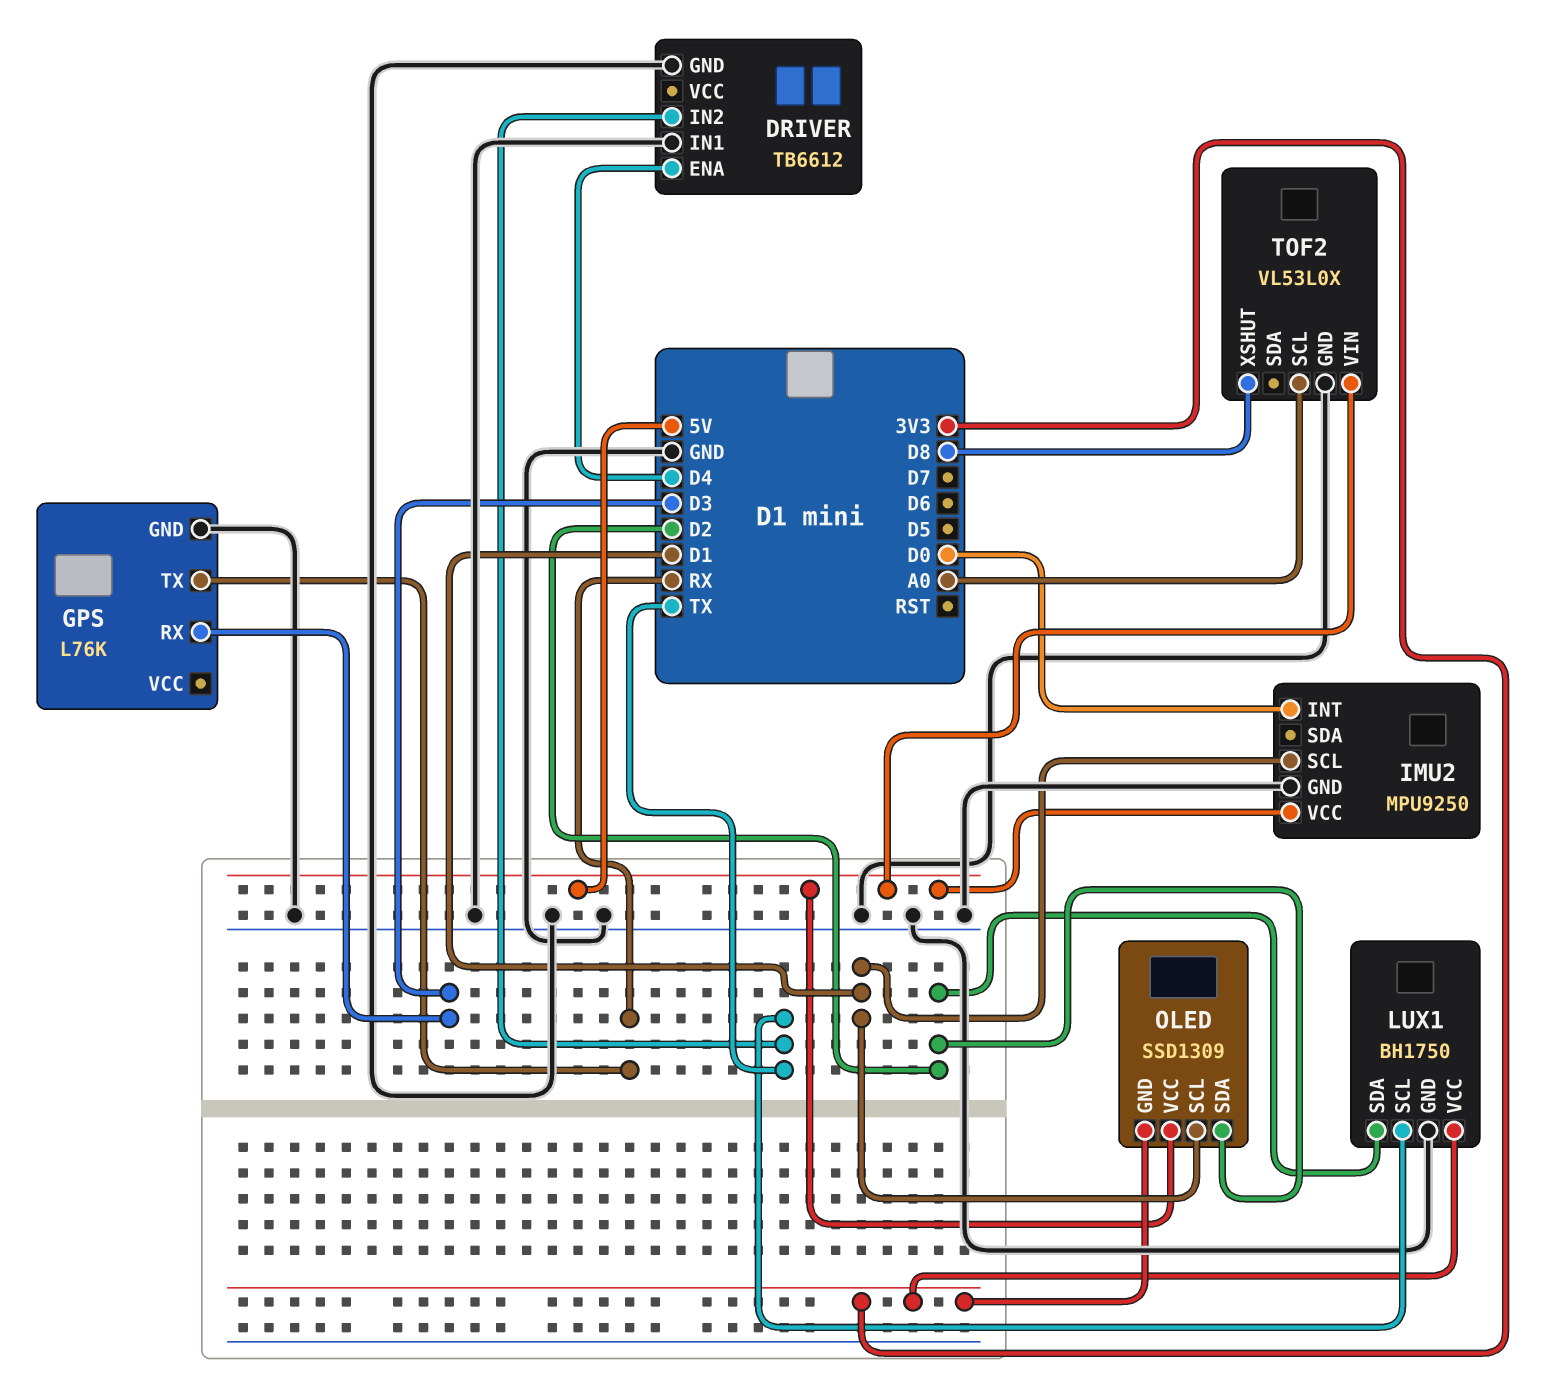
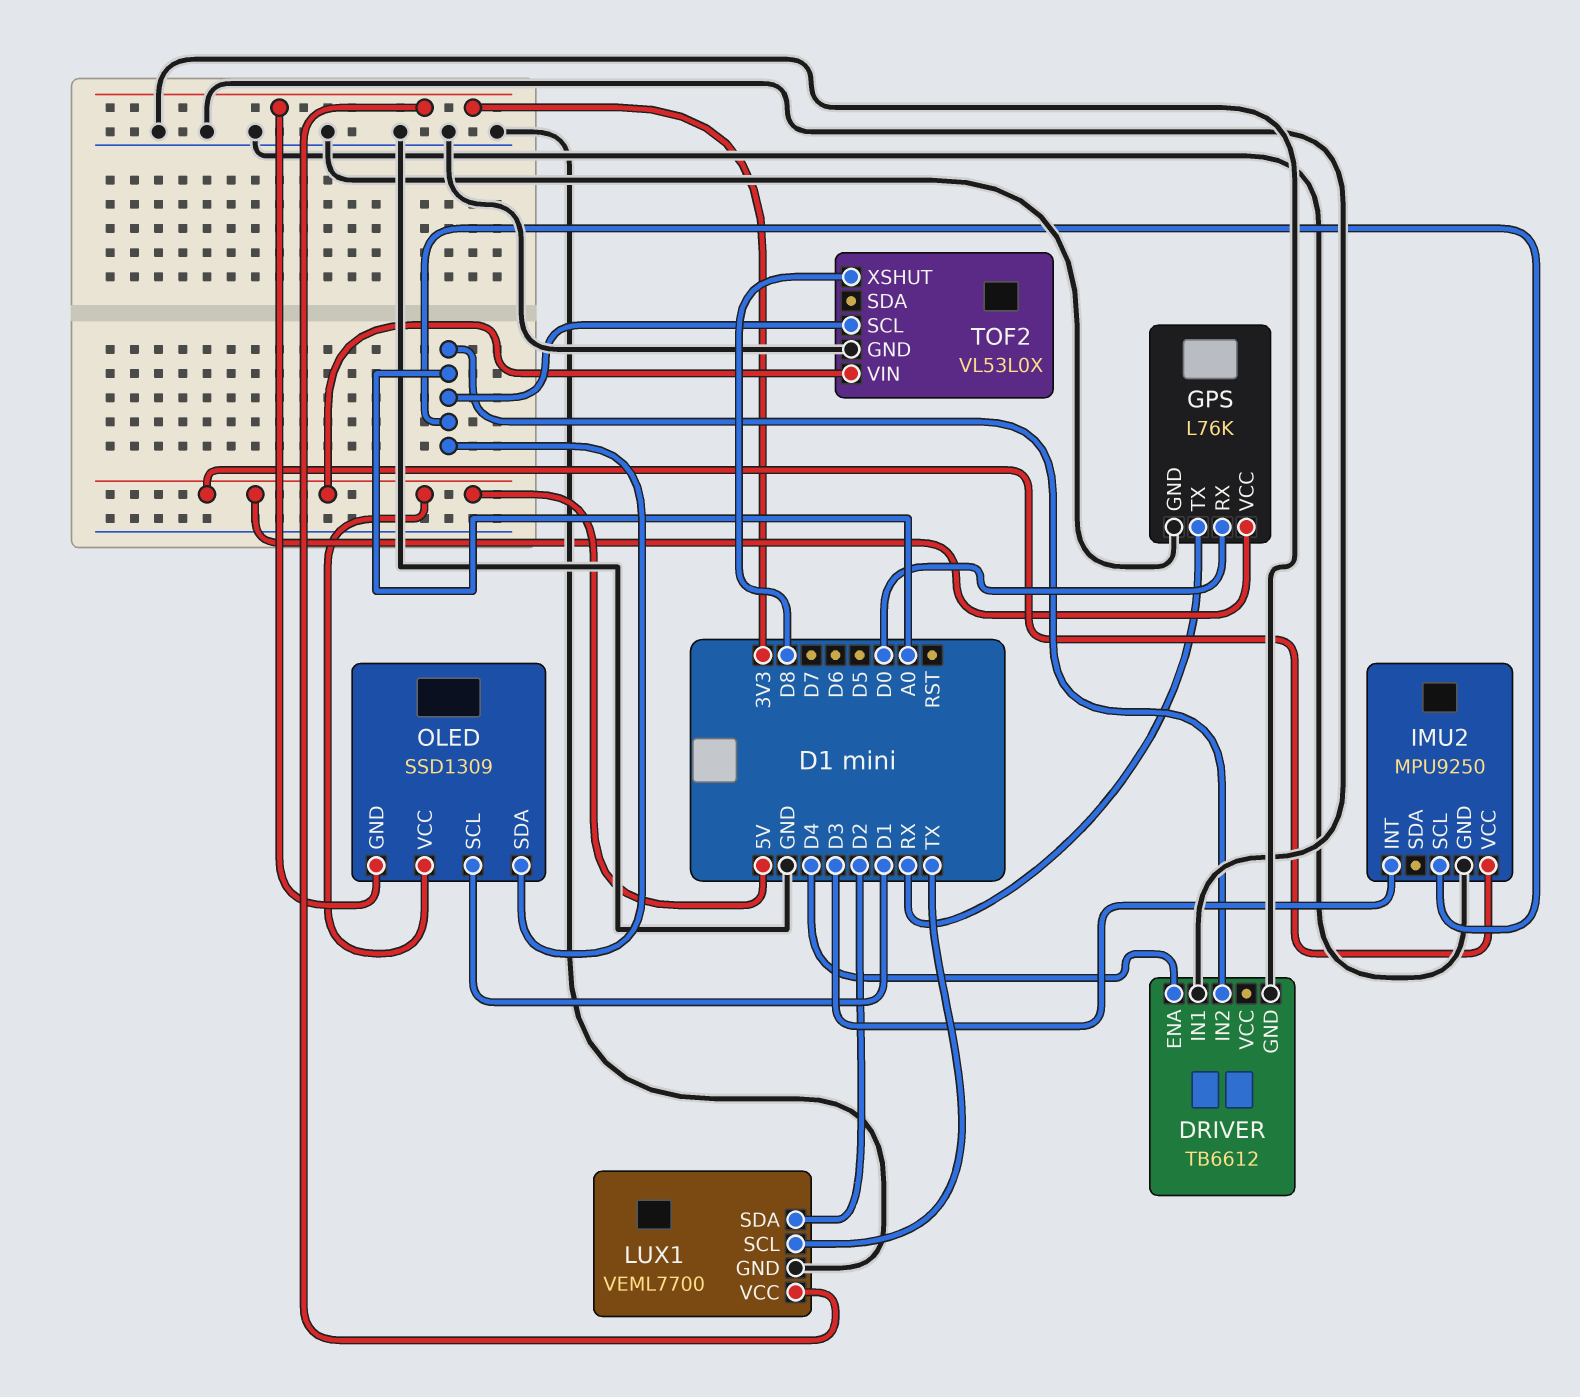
DRIVER pin IN2: TX -> A0
GPS pin RX: D3 -> D0
GPS pin VCC: none -> 5V
IMU2 pin INT: D0 -> D3
IMU2 pin SCL: D1 -> A0
LUX1: BH1750 -> VEML7700
OLED pin SDA: D2 -> A0

